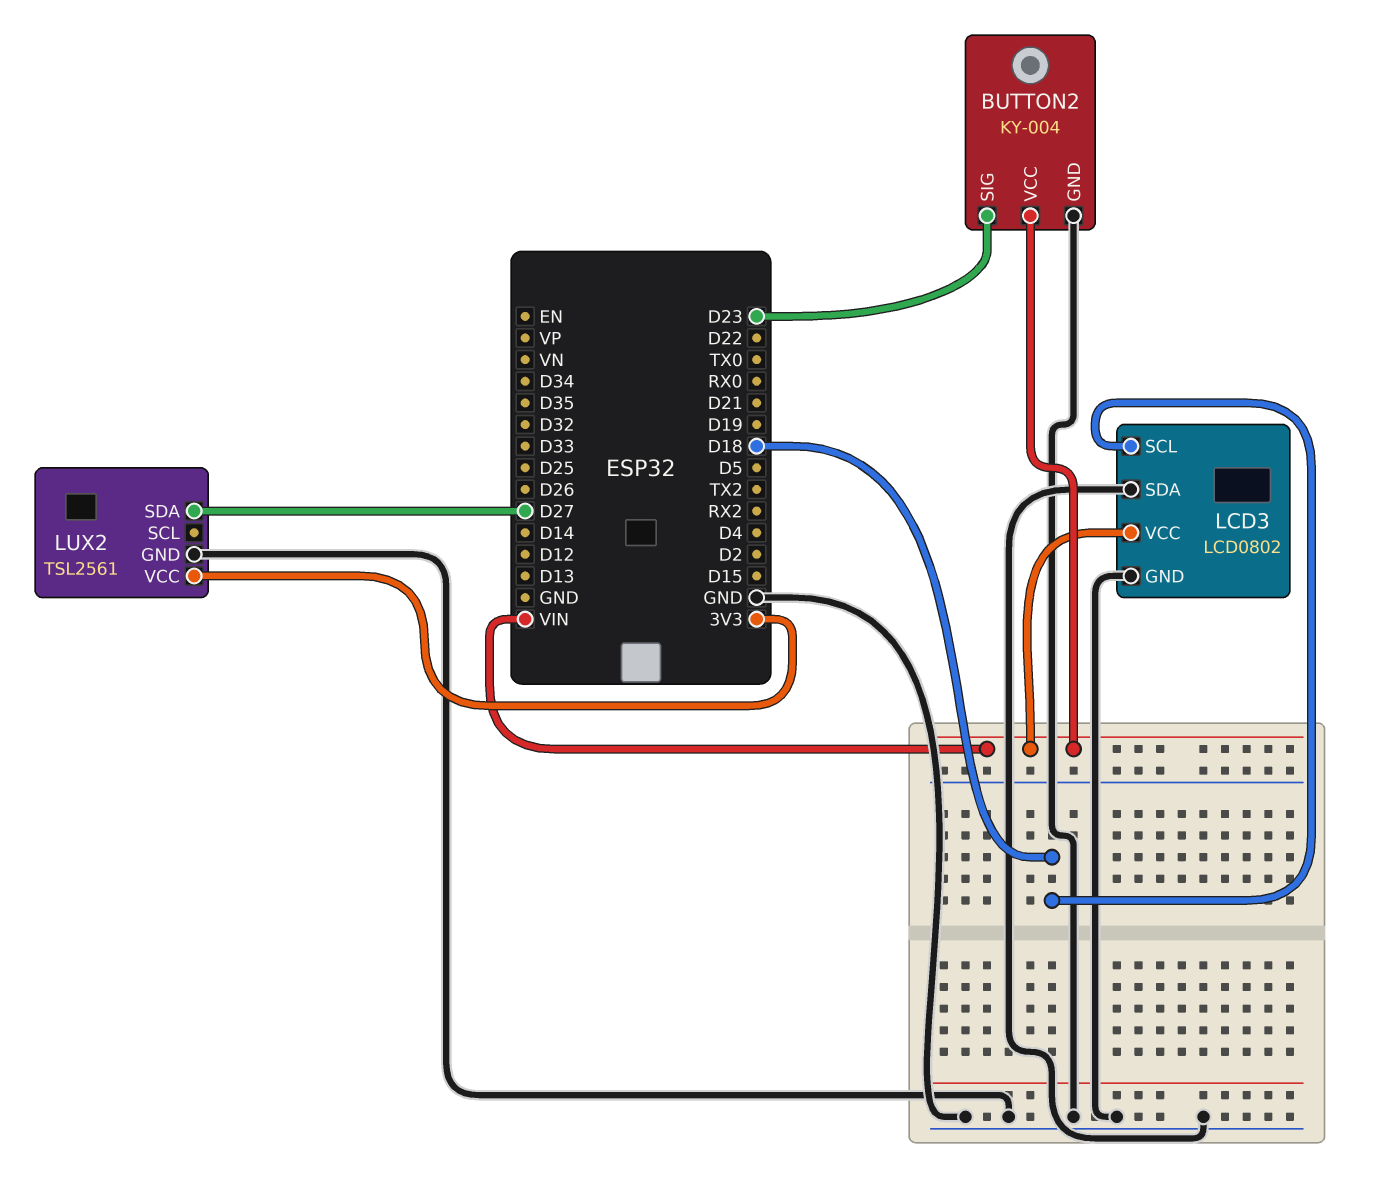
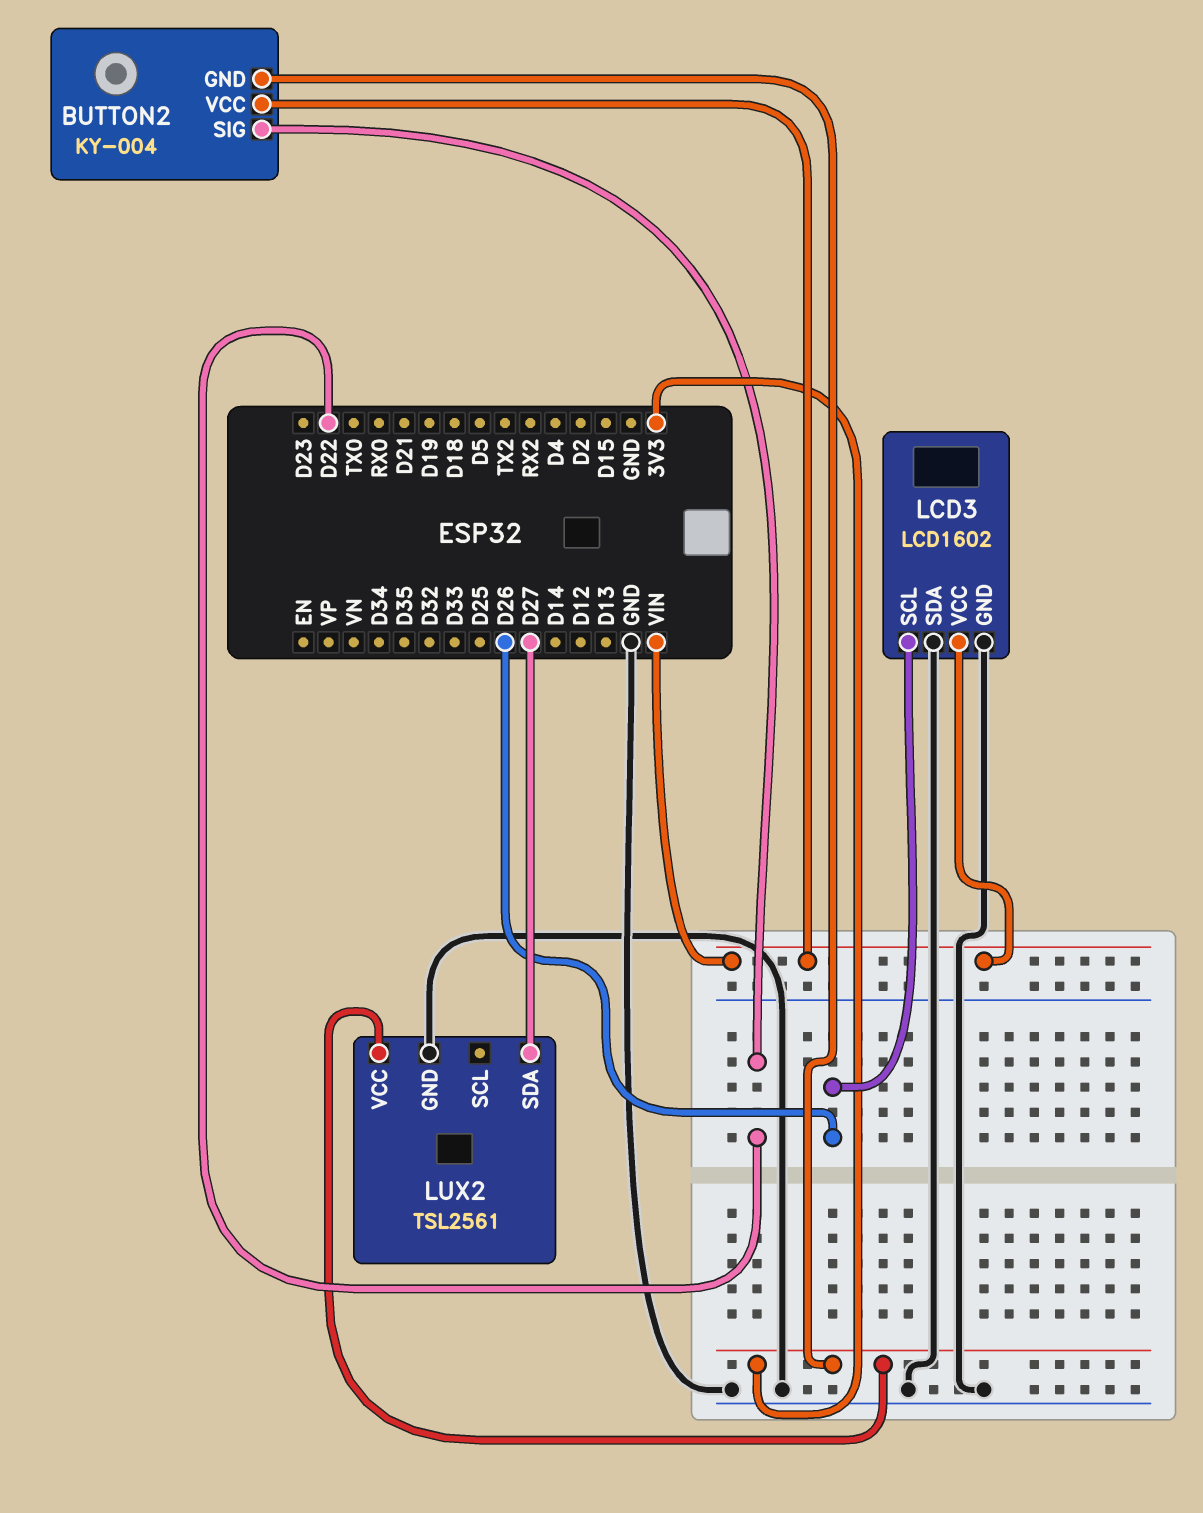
BUTTON2 pin GND: GND -> 3V3
BUTTON2 pin SIG: D23 -> D22
LCD3: LCD0802 -> LCD1602
LCD3 pin SCL: D18 -> D26

